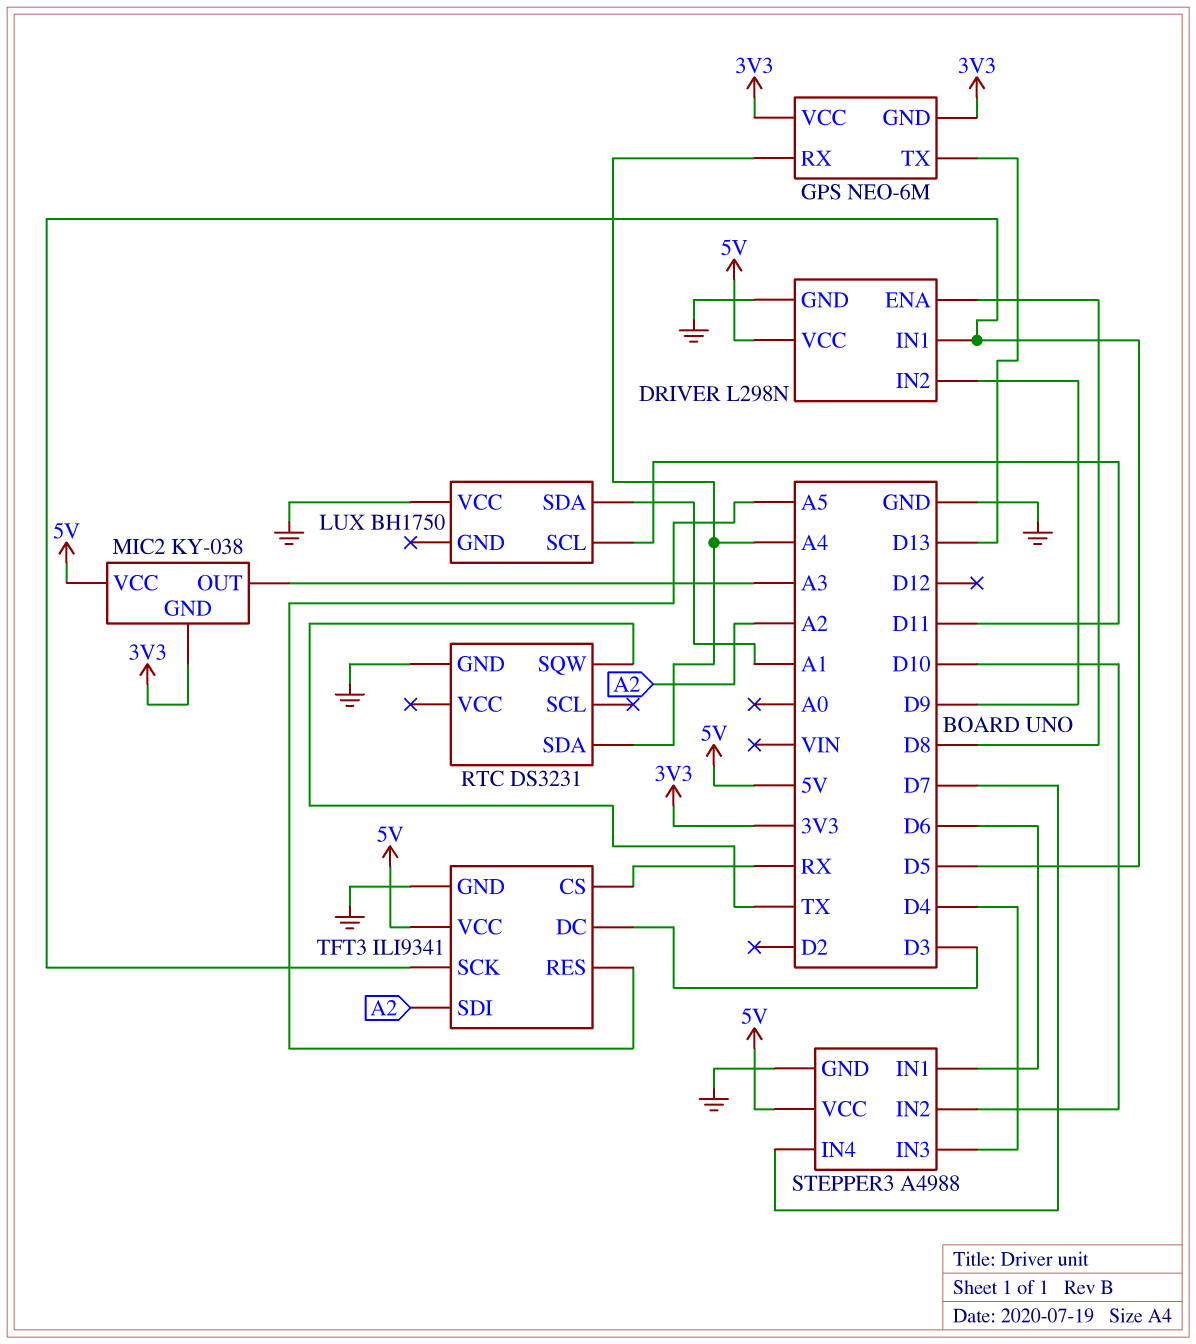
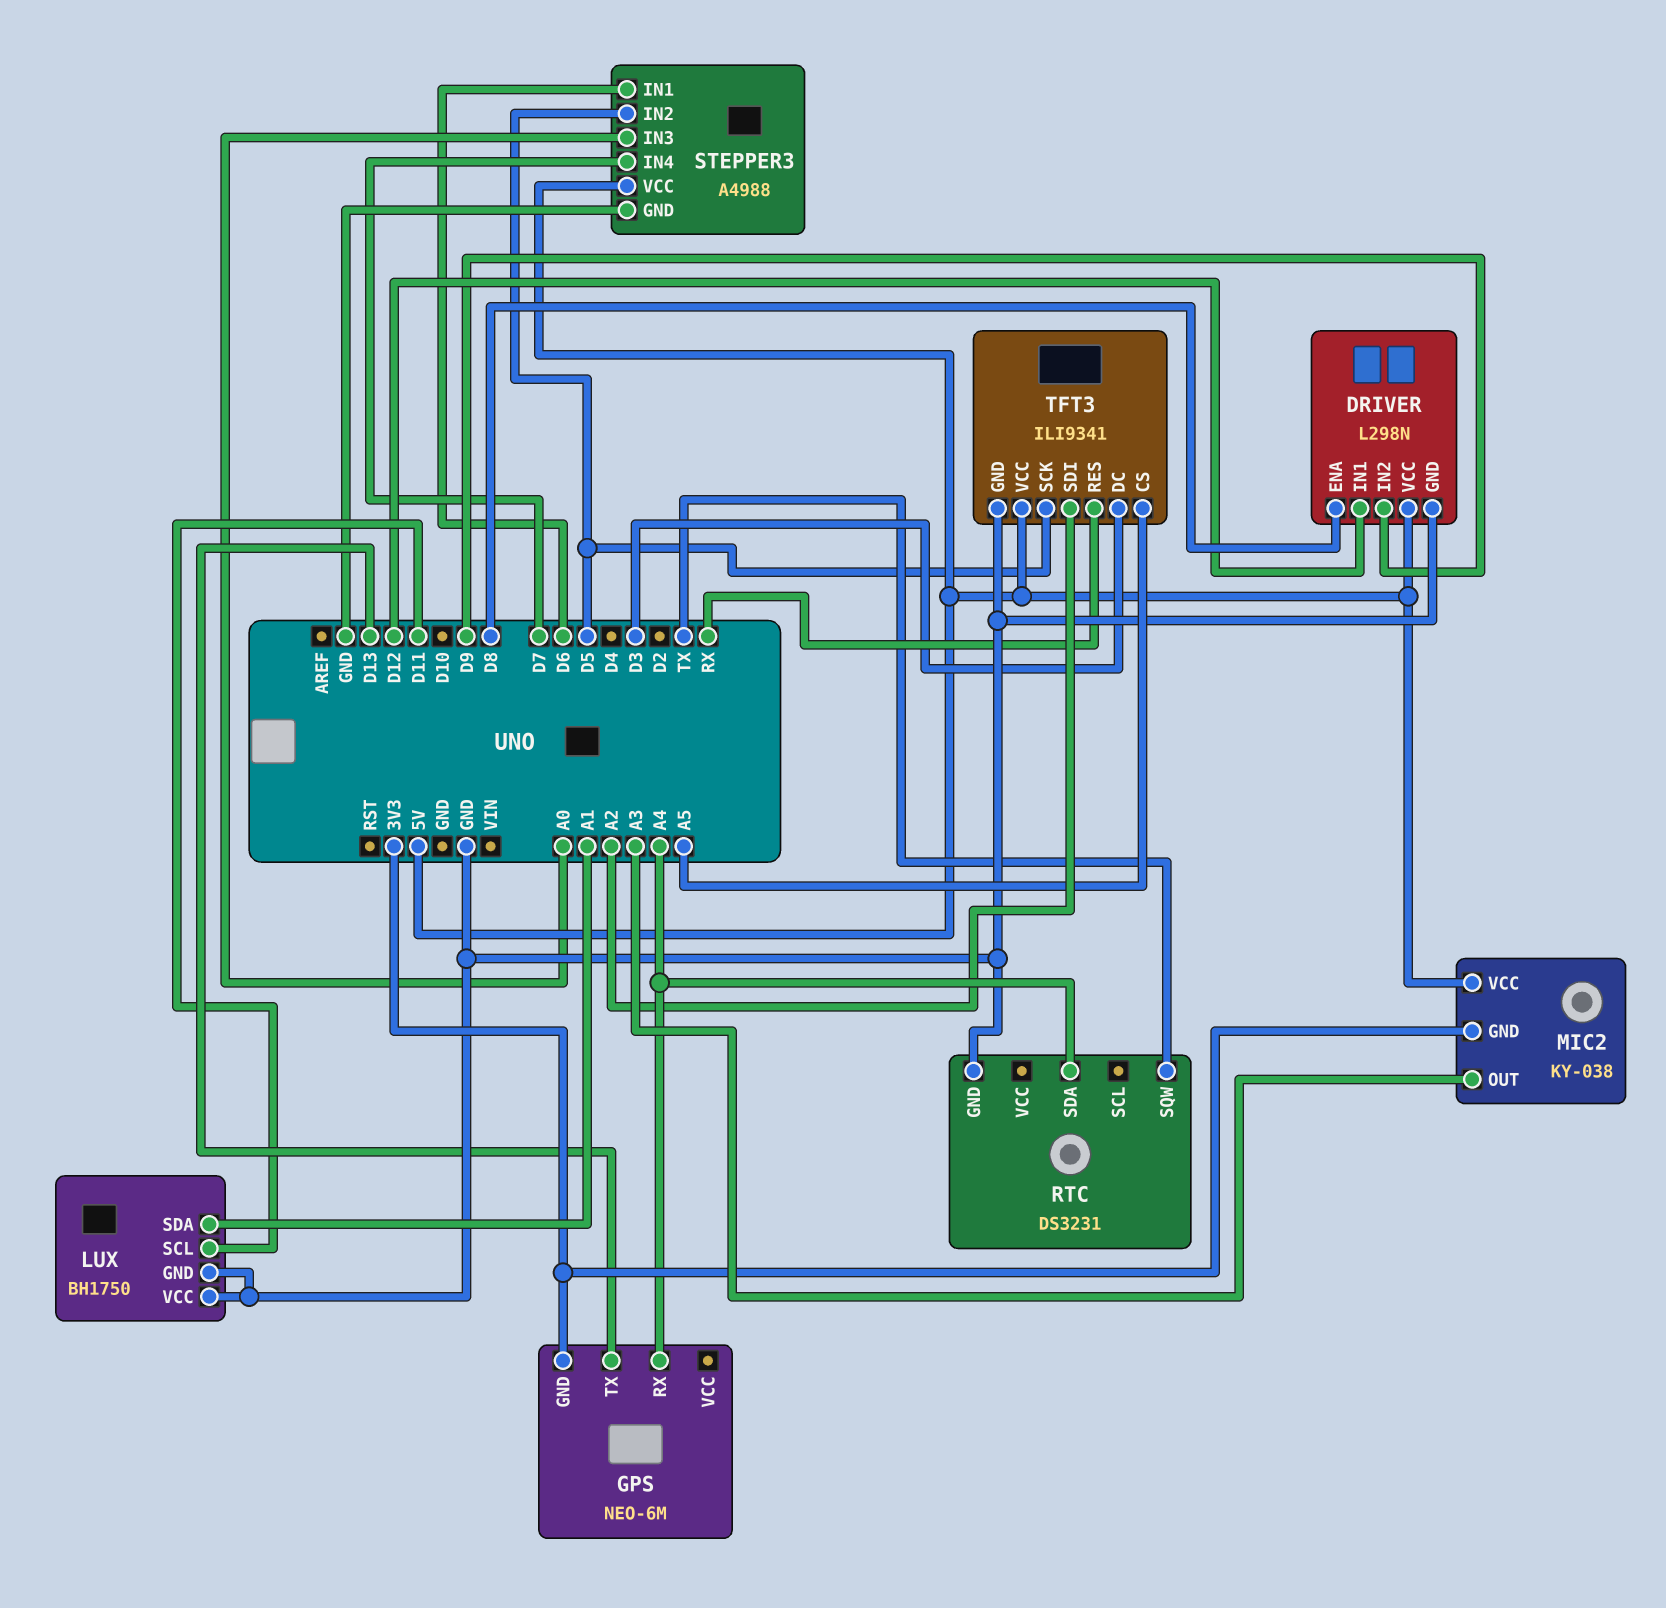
DRIVER pin IN1: D5 -> D12
GPS pin VCC: 3V3 -> none
LUX pin GND: none -> GND
STEPPER3 pin IN2: D10 -> D5
STEPPER3 pin IN3: D4 -> A0
TFT3 pin CS: RX -> A5
TFT3 pin RES: A5 -> RX

